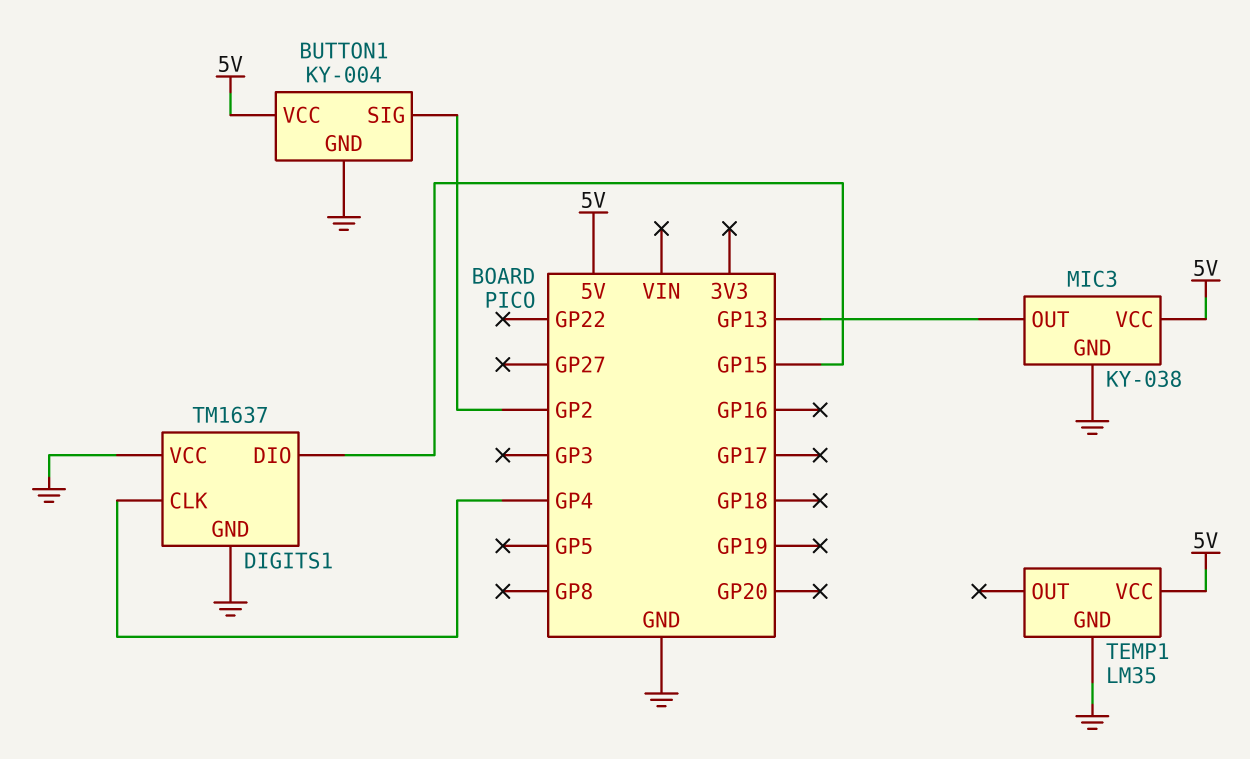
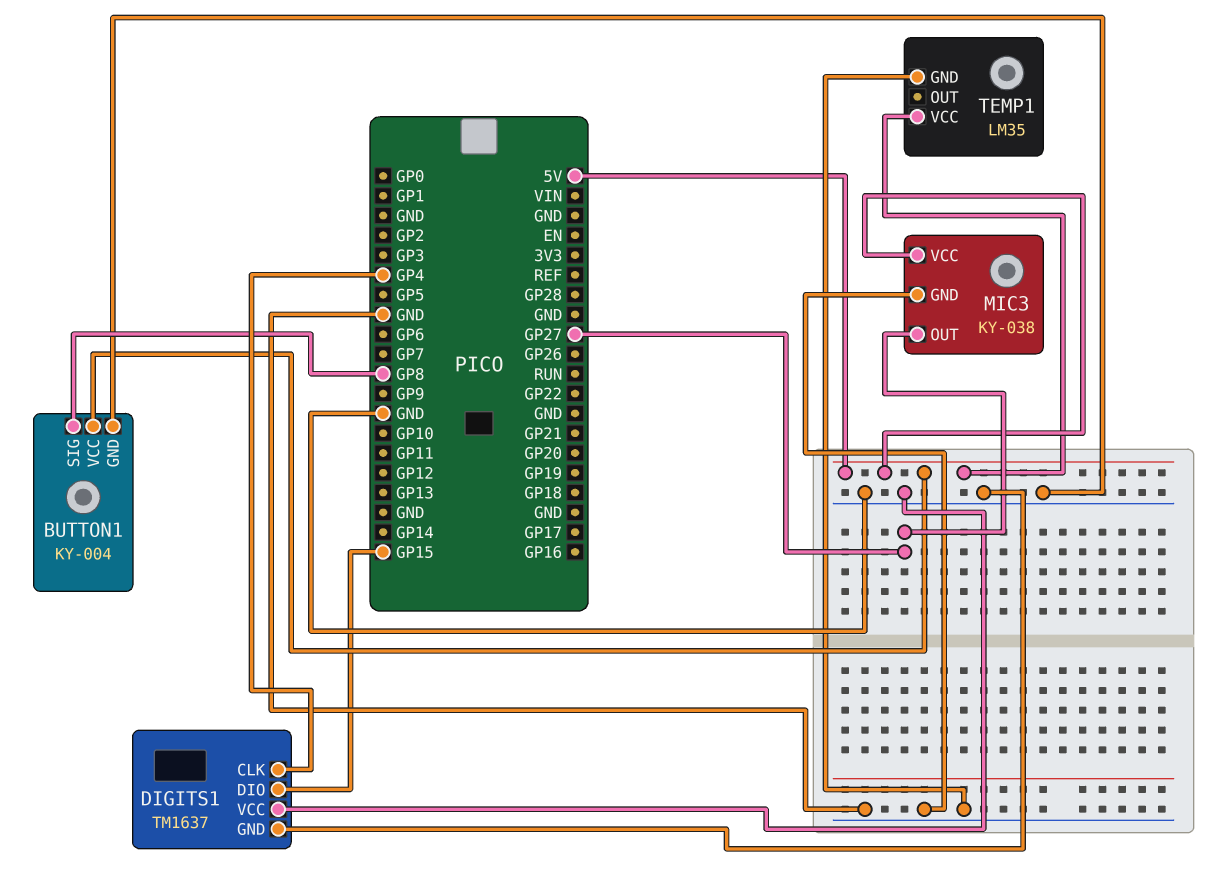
BUTTON1 pin SIG: GP2 -> GP8
MIC3 pin OUT: GP13 -> GP27

